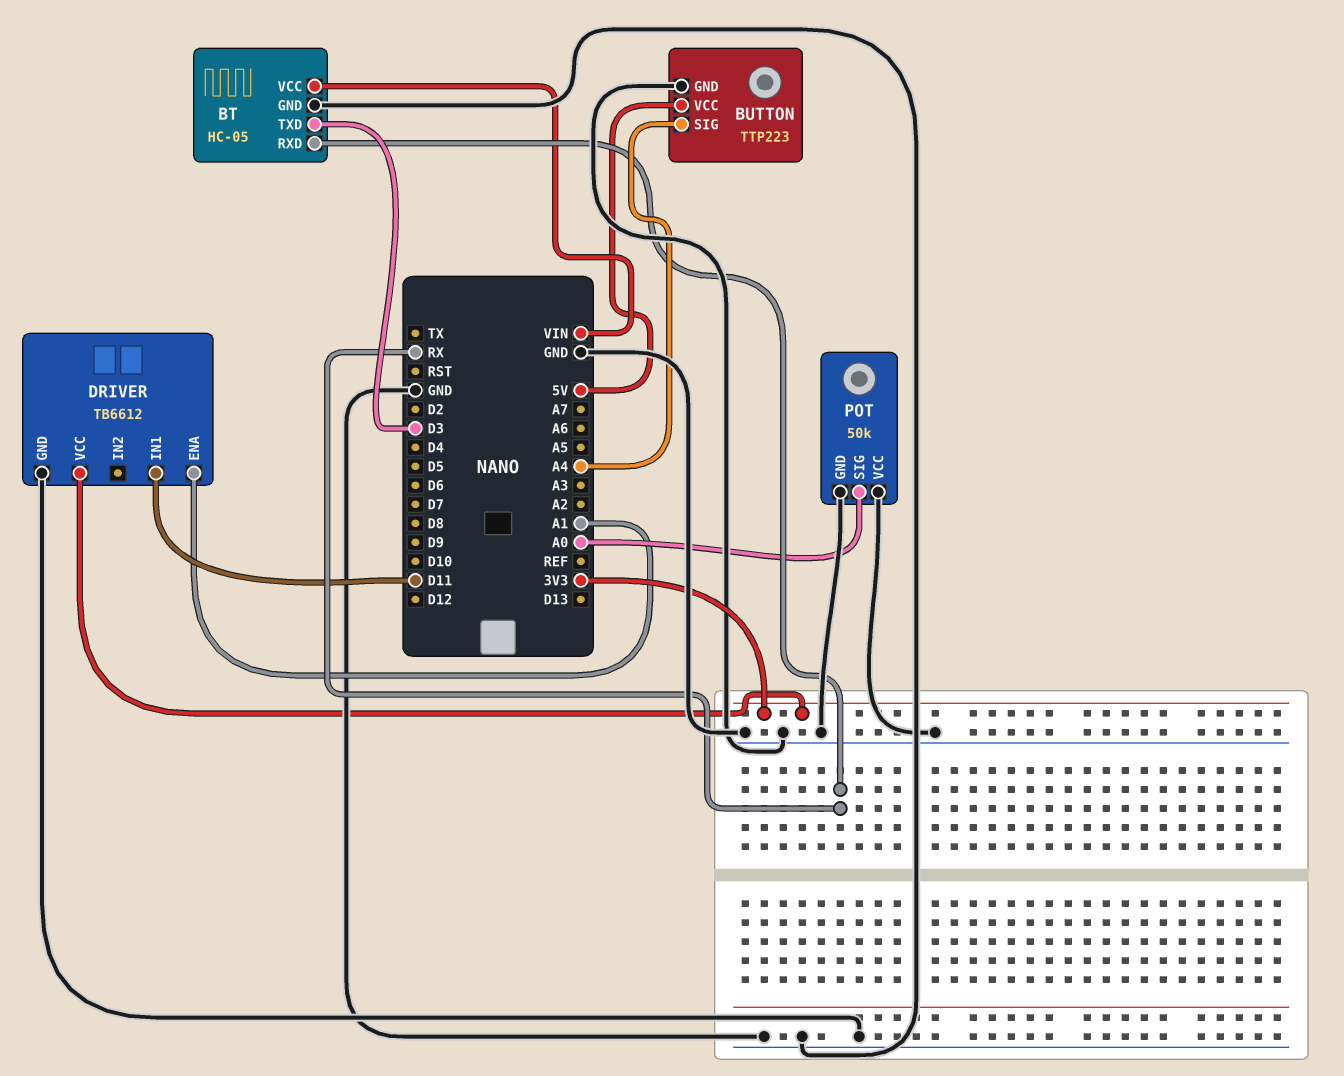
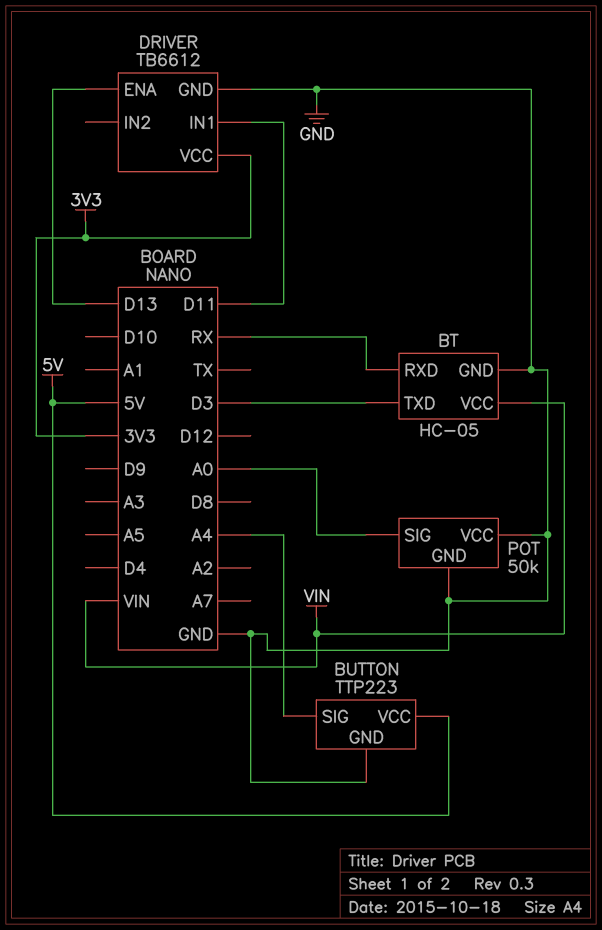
DRIVER pin ENA: A1 -> D13

